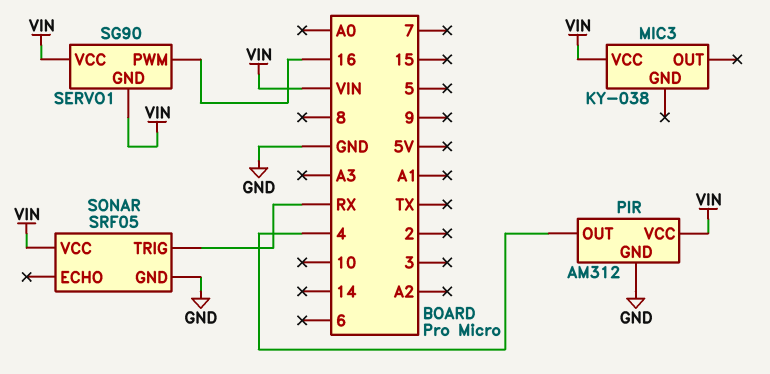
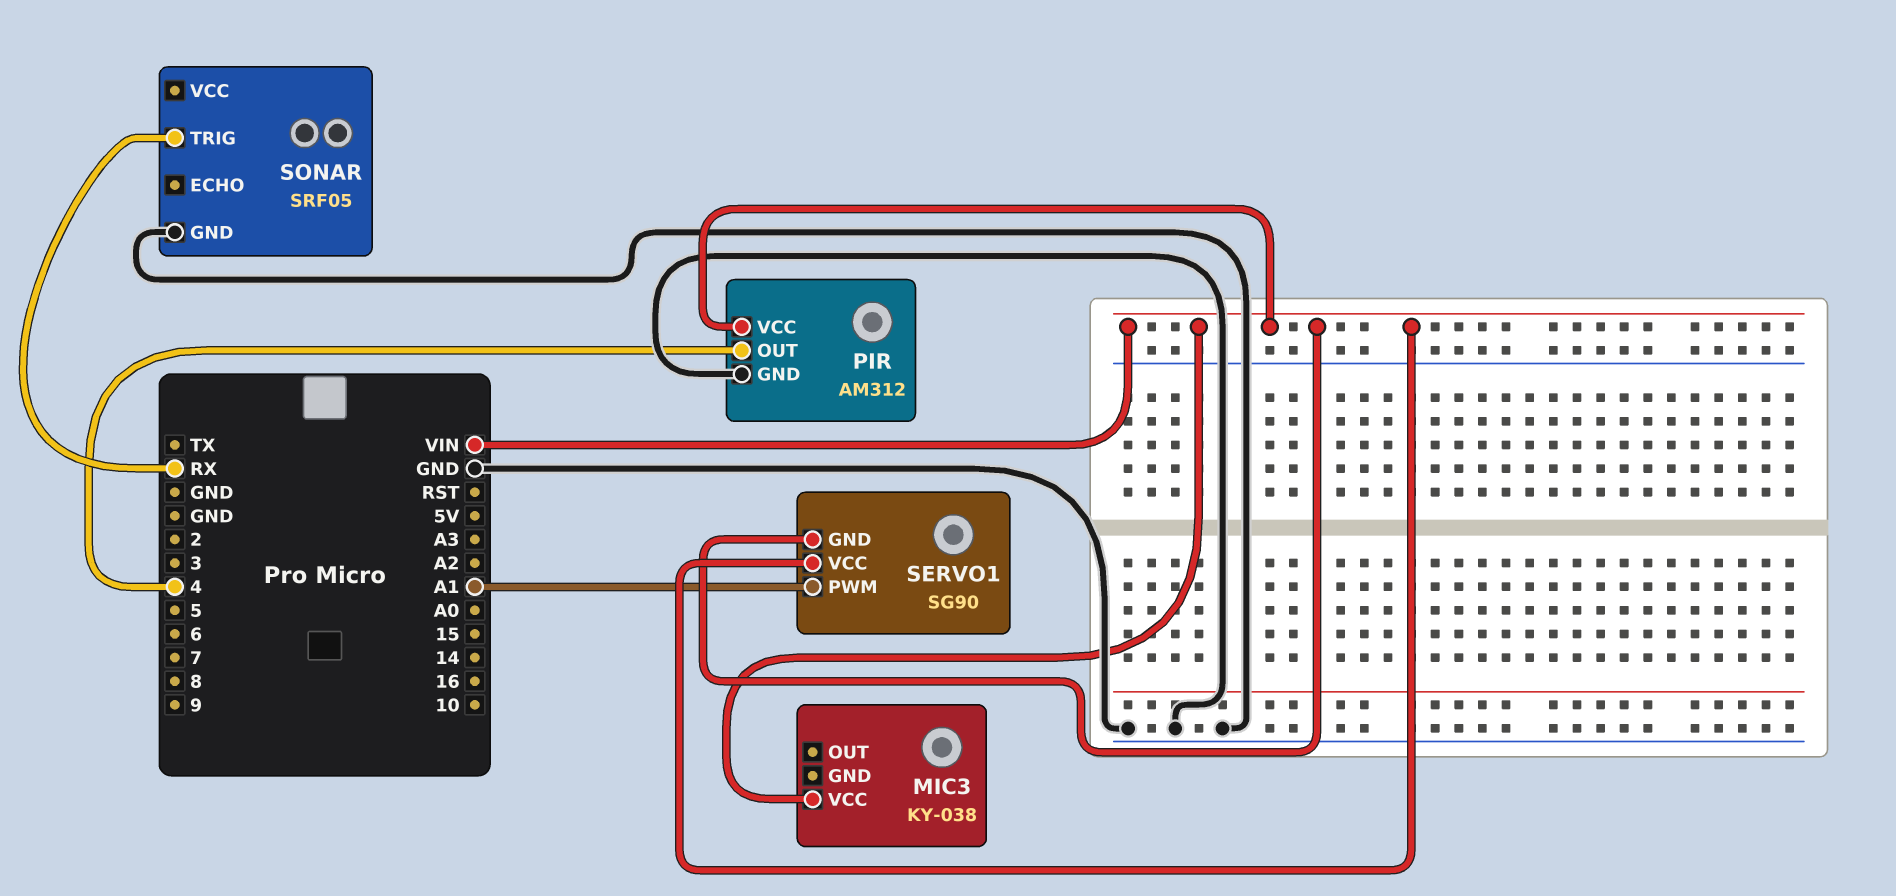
SERVO1 pin PWM: 16 -> A1
SONAR pin VCC: VIN -> none

